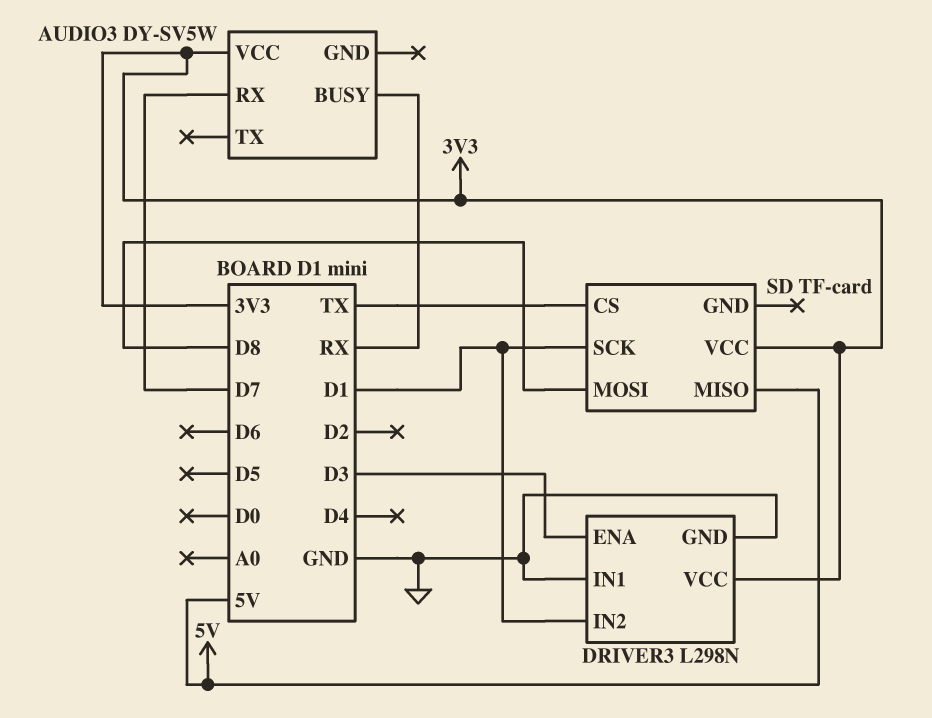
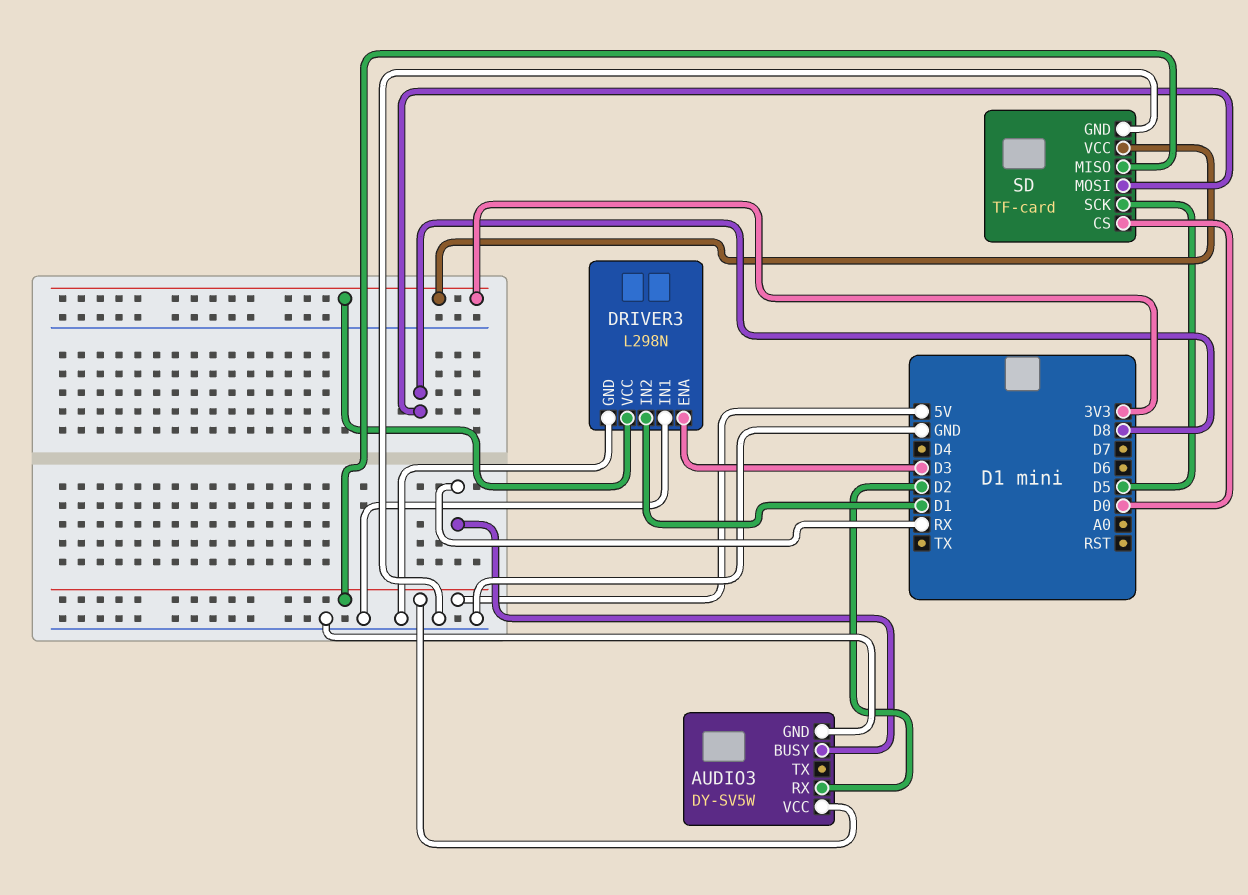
AUDIO3 pin GND: none -> GND
AUDIO3 pin RX: D7 -> D2
AUDIO3 pin VCC: 3V3 -> 5V
SD pin CS: TX -> D0
SD pin GND: none -> GND
SD pin SCK: D1 -> D5

